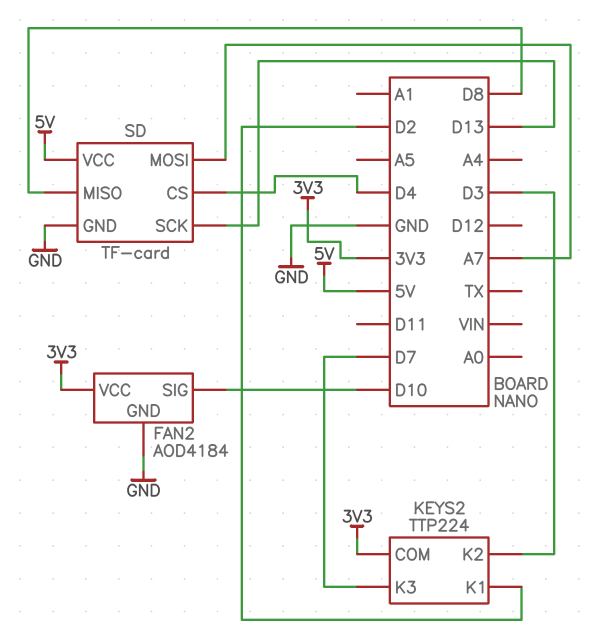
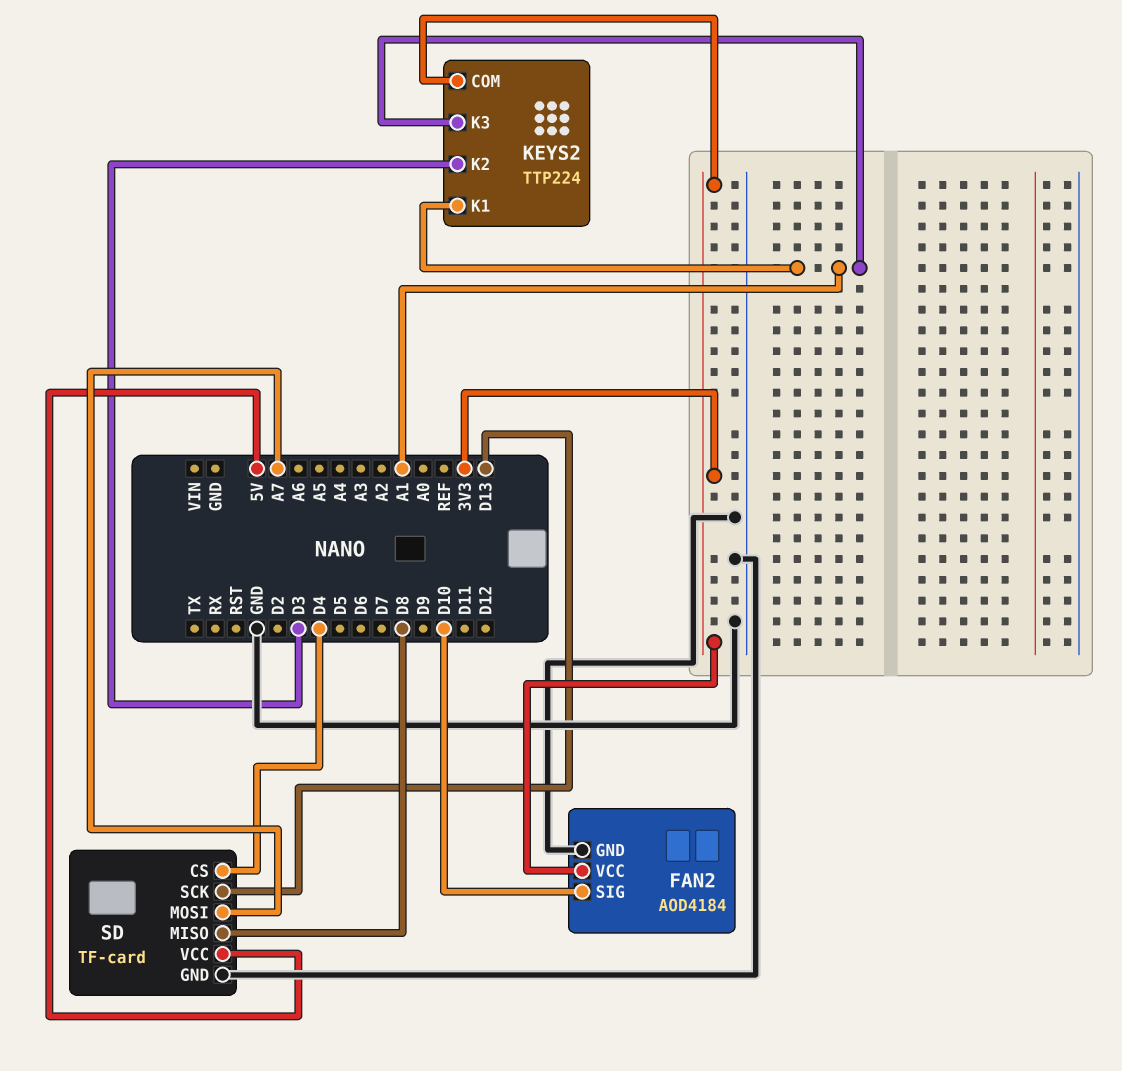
KEYS2 pin K1: D2 -> A1
KEYS2 pin K3: D7 -> A1

